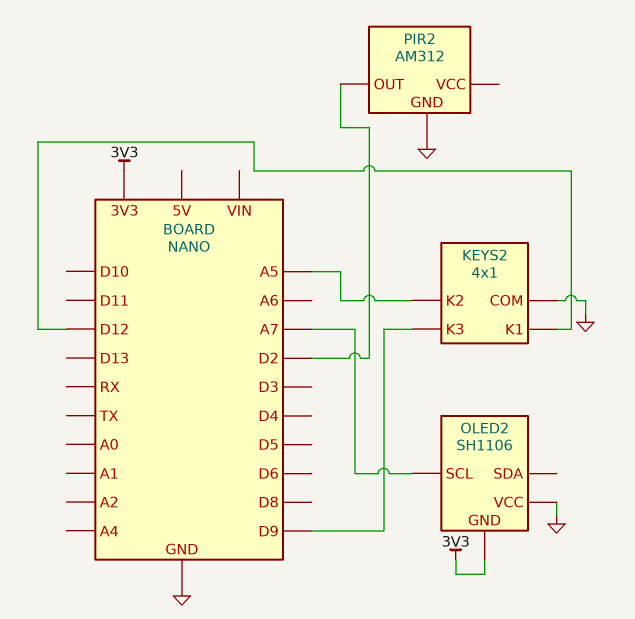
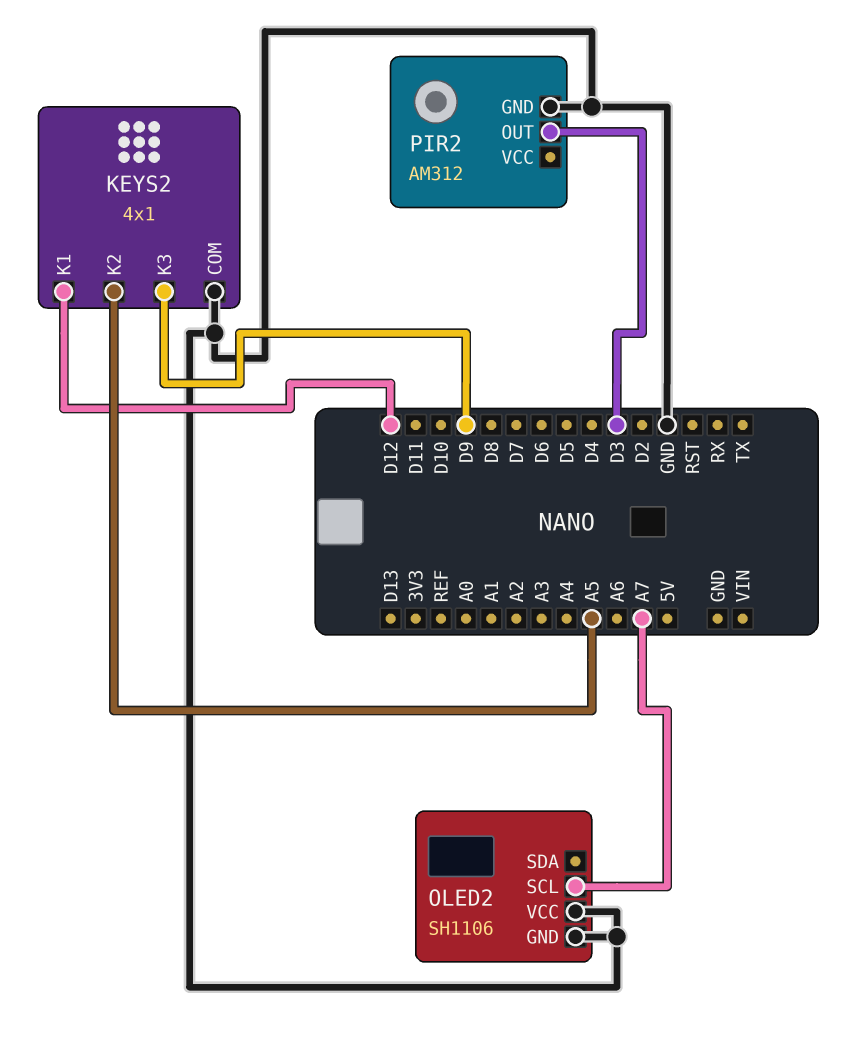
OLED2 pin GND: 3V3 -> GND
PIR2 pin OUT: D2 -> D3

